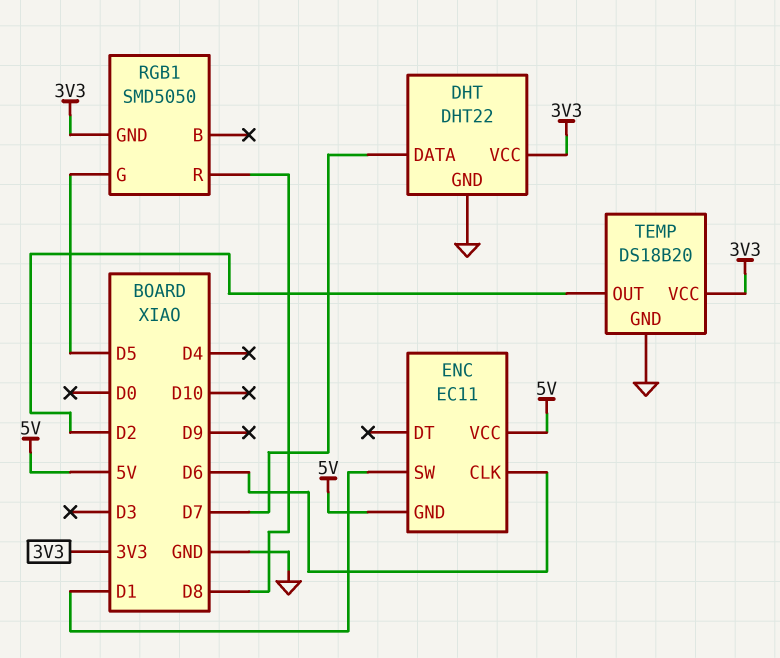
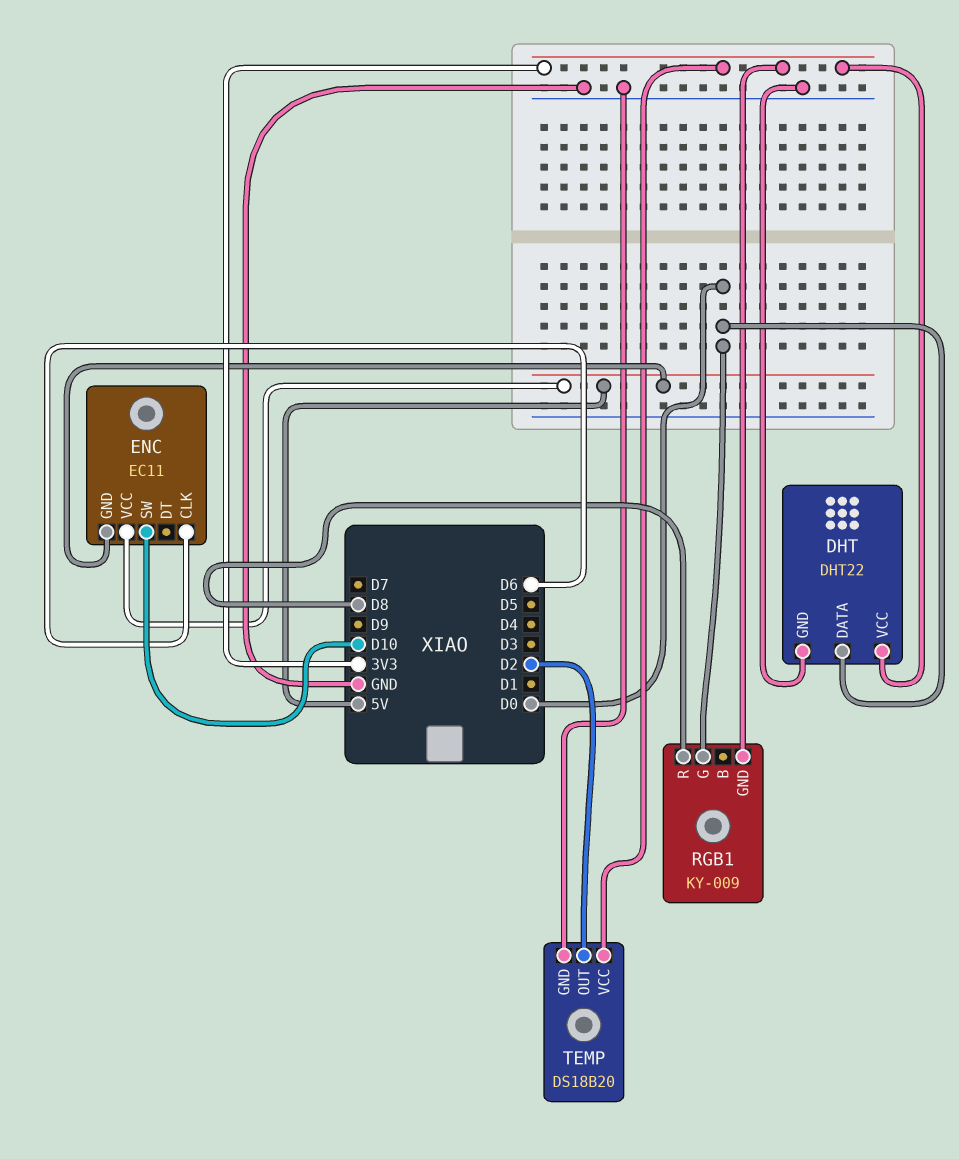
DHT pin DATA: D7 -> D0
ENC pin SW: D1 -> D10
RGB1: SMD5050 -> KY-009
RGB1 pin G: D5 -> D0

